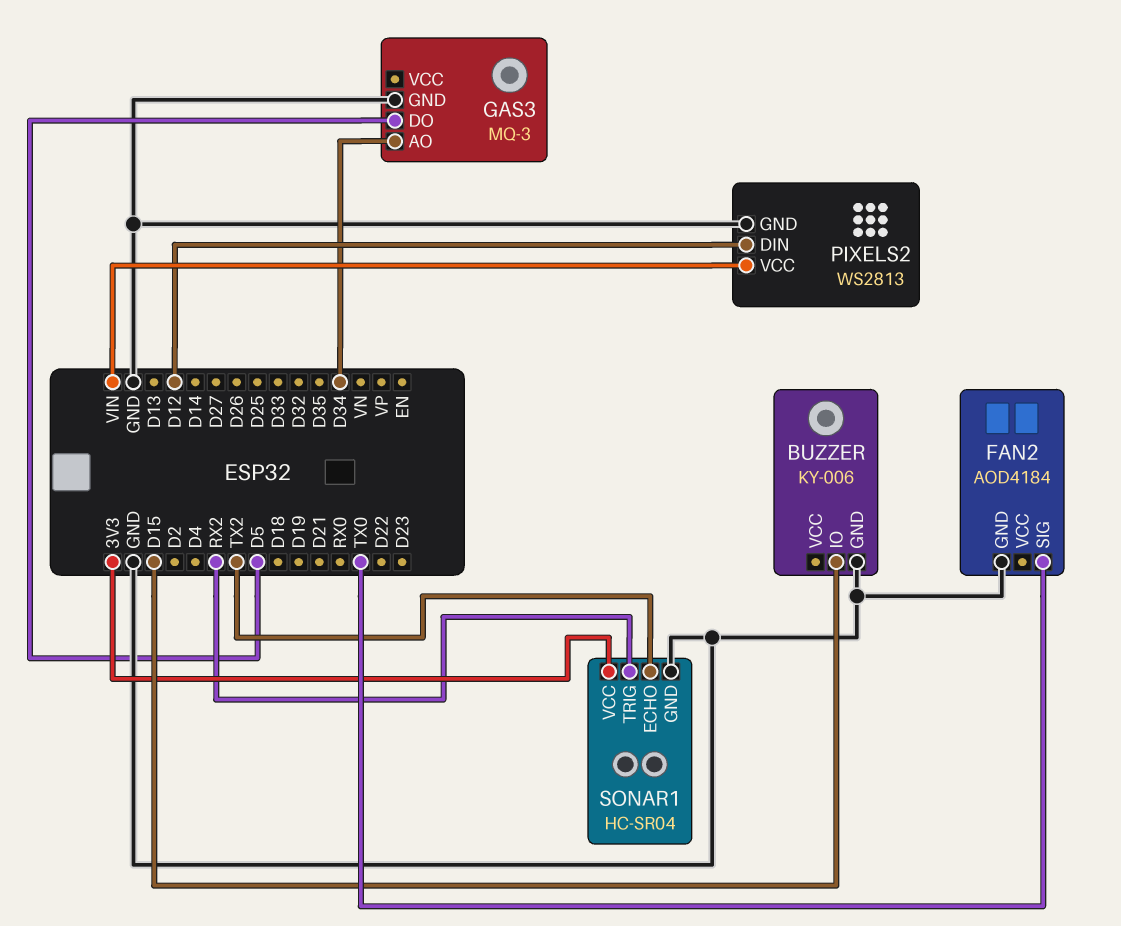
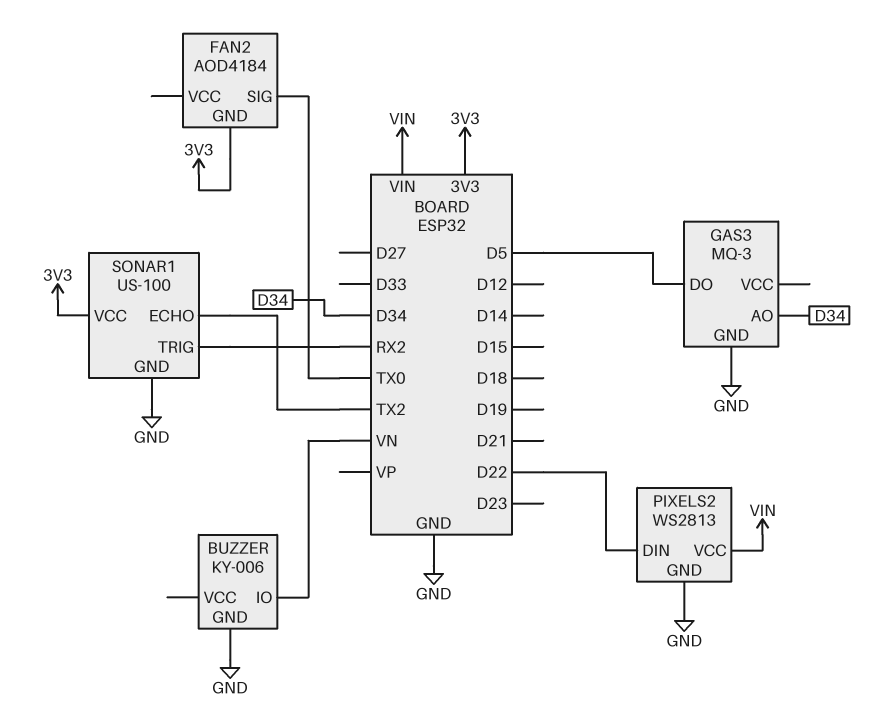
BUZZER pin IO: D15 -> VN
FAN2 pin GND: GND -> 3V3
PIXELS2 pin DIN: D12 -> D22
SONAR1: HC-SR04 -> US-100

